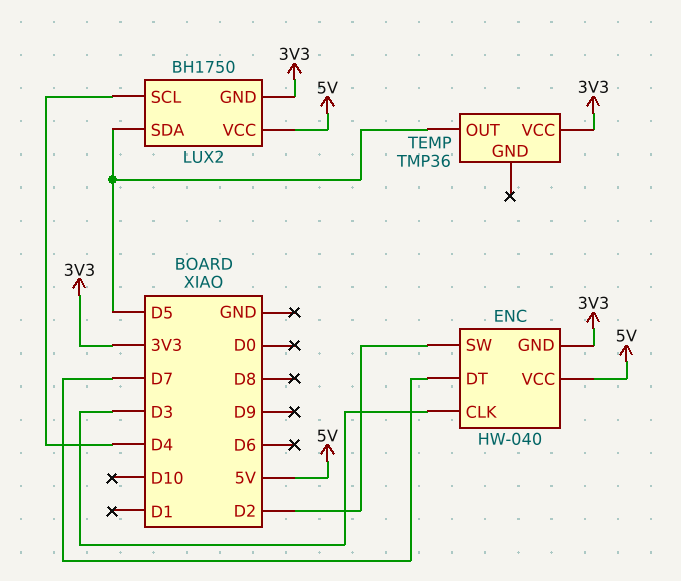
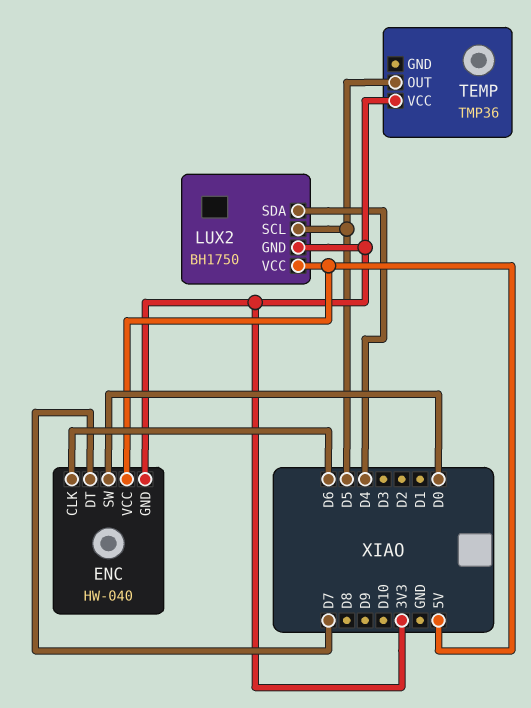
ENC pin CLK: D3 -> D6
ENC pin SW: D2 -> D0
LUX2 pin SCL: D4 -> D5
LUX2 pin SDA: D5 -> D4

